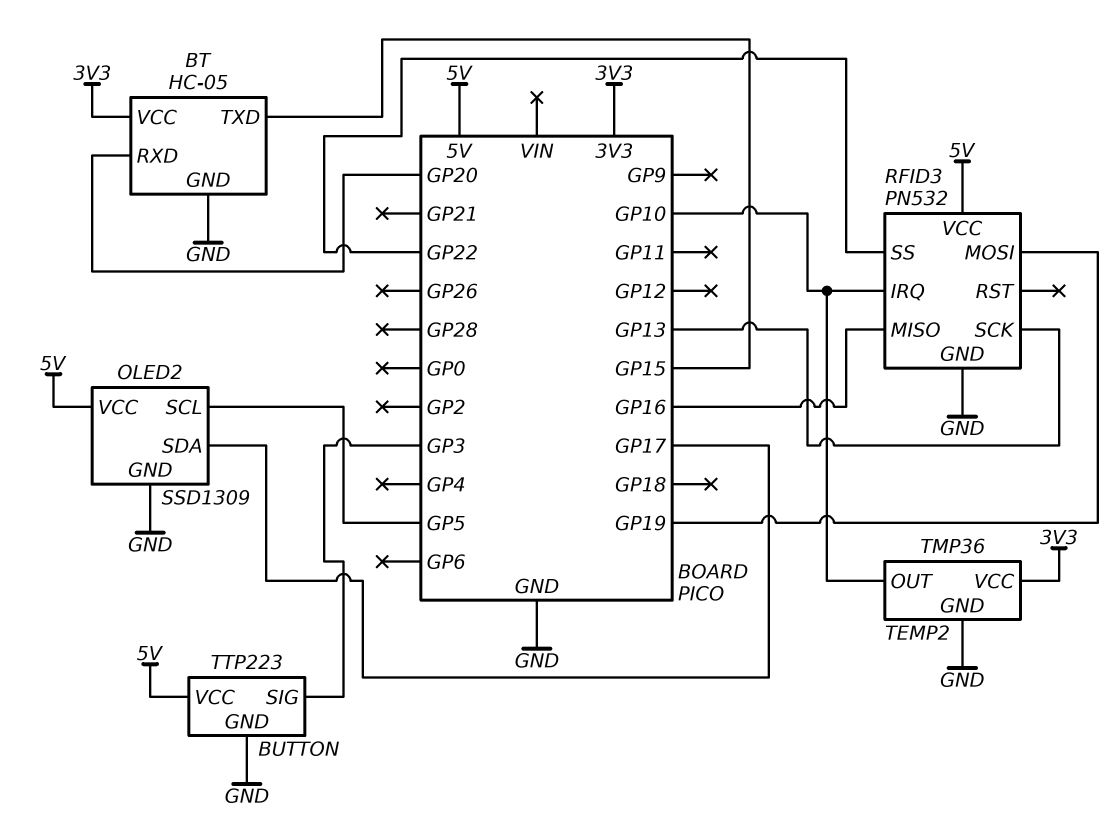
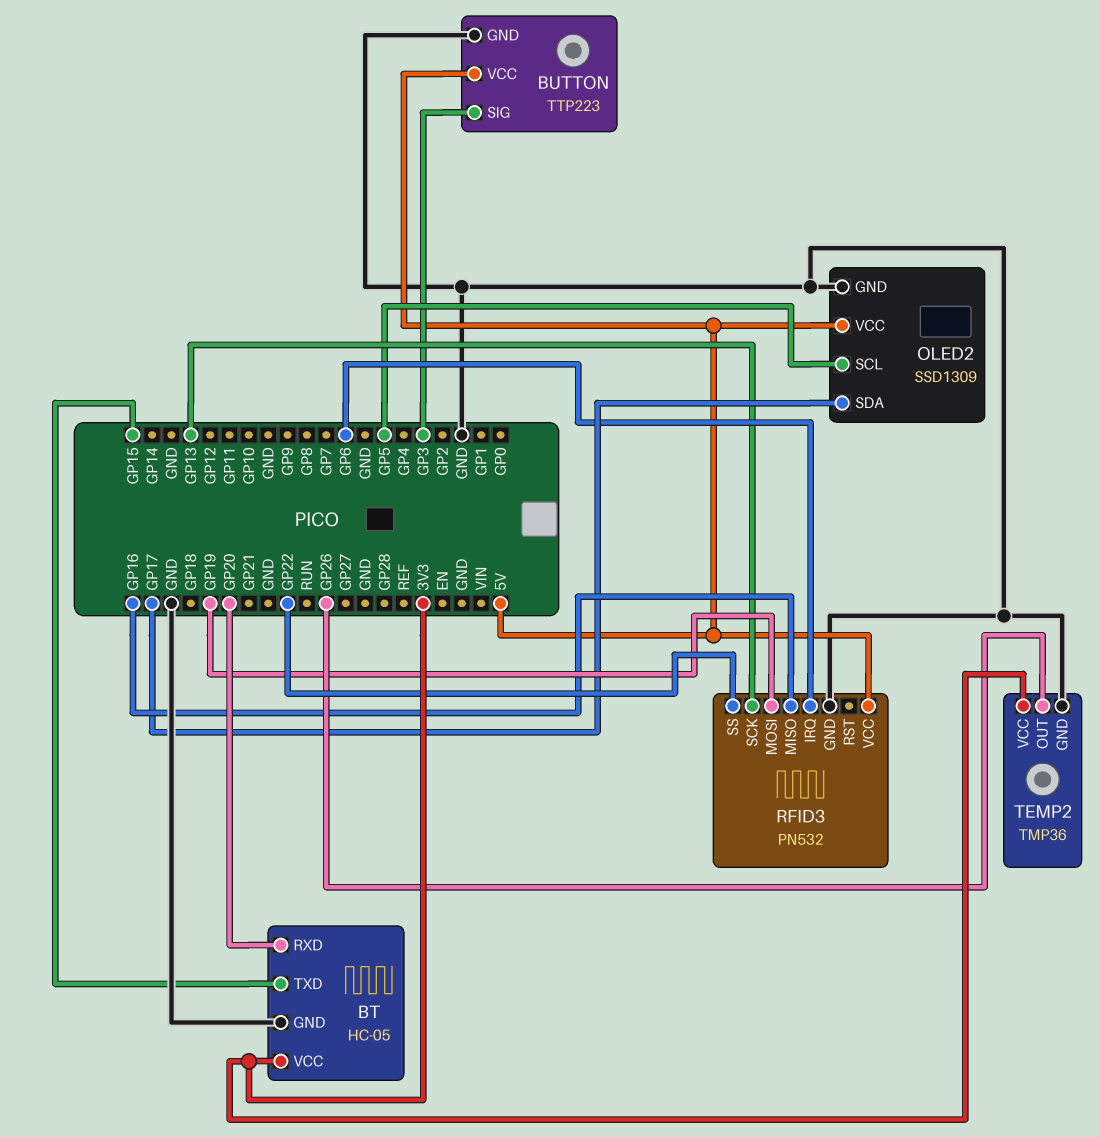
RFID3 pin IRQ: GP10 -> GP6
TEMP2 pin OUT: GP10 -> GP26

